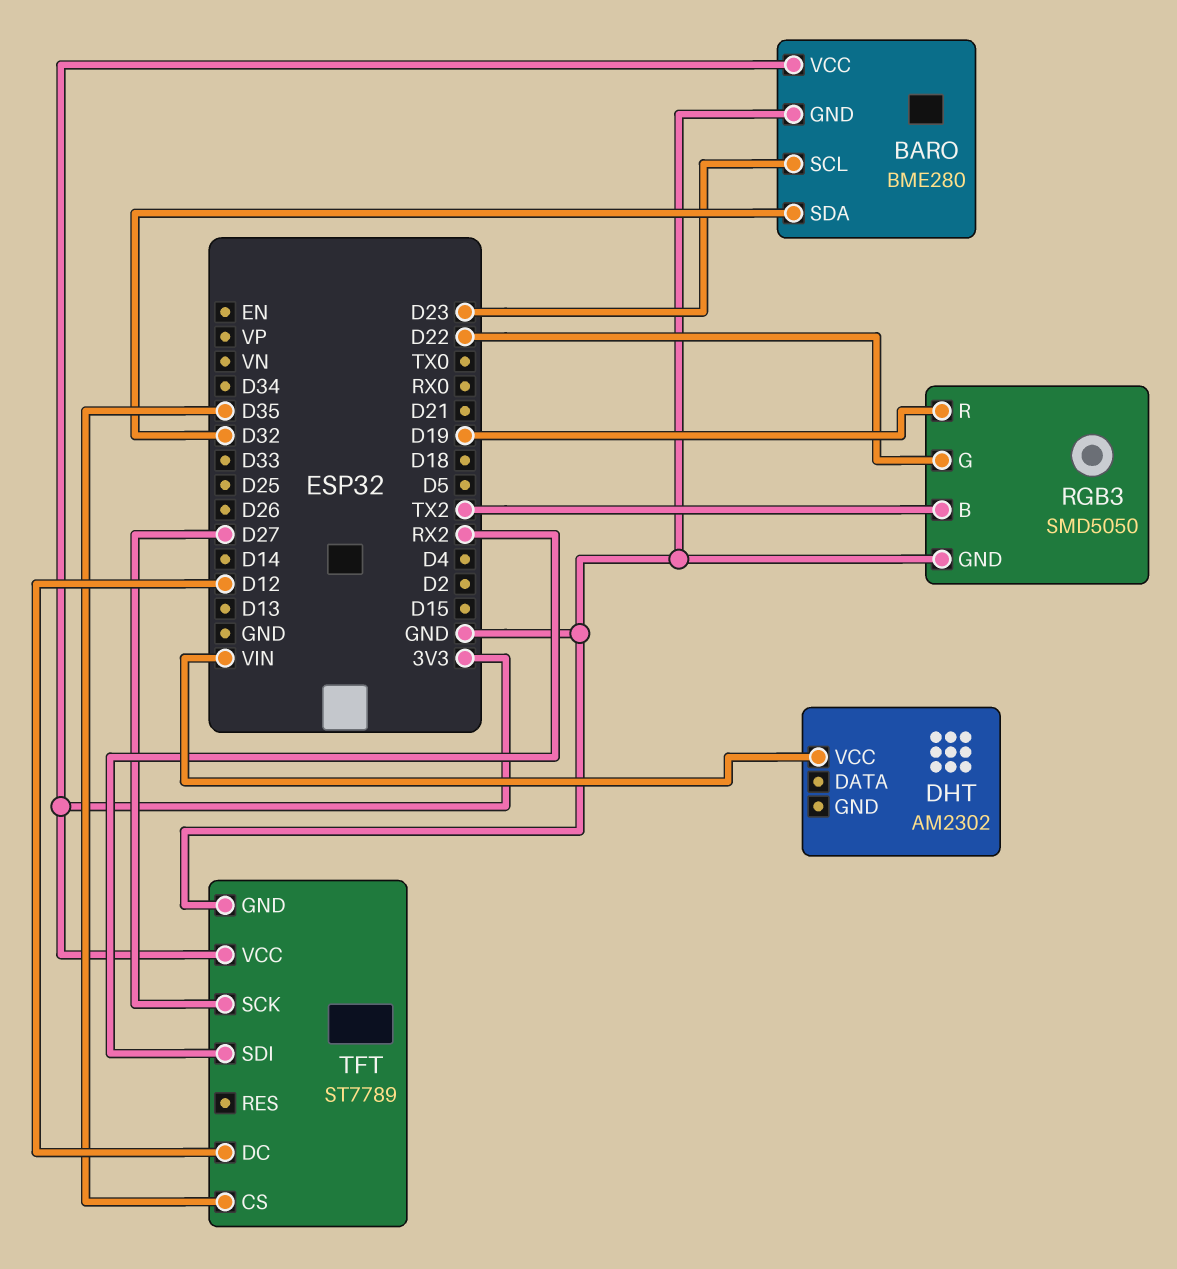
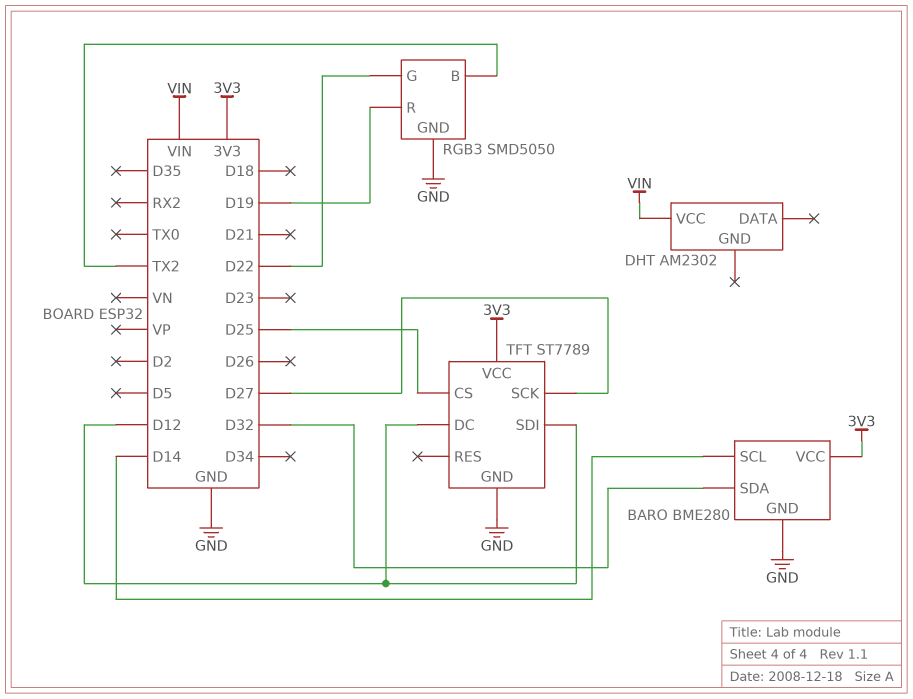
BARO pin SCL: D23 -> D14
TFT pin CS: D35 -> D25
TFT pin SDI: RX2 -> D12

